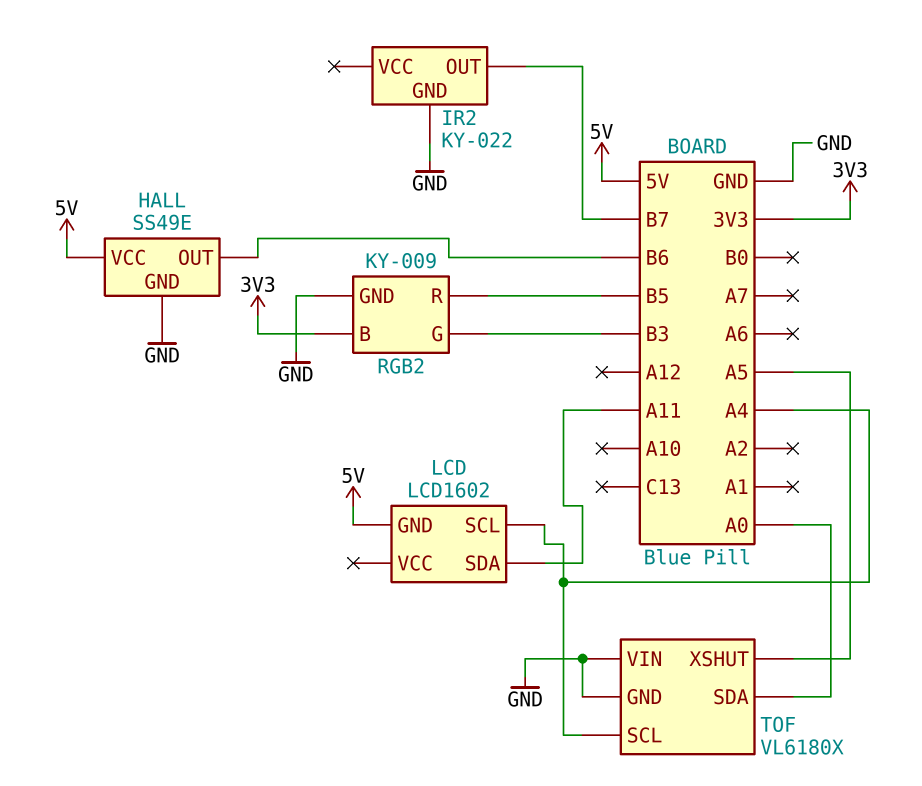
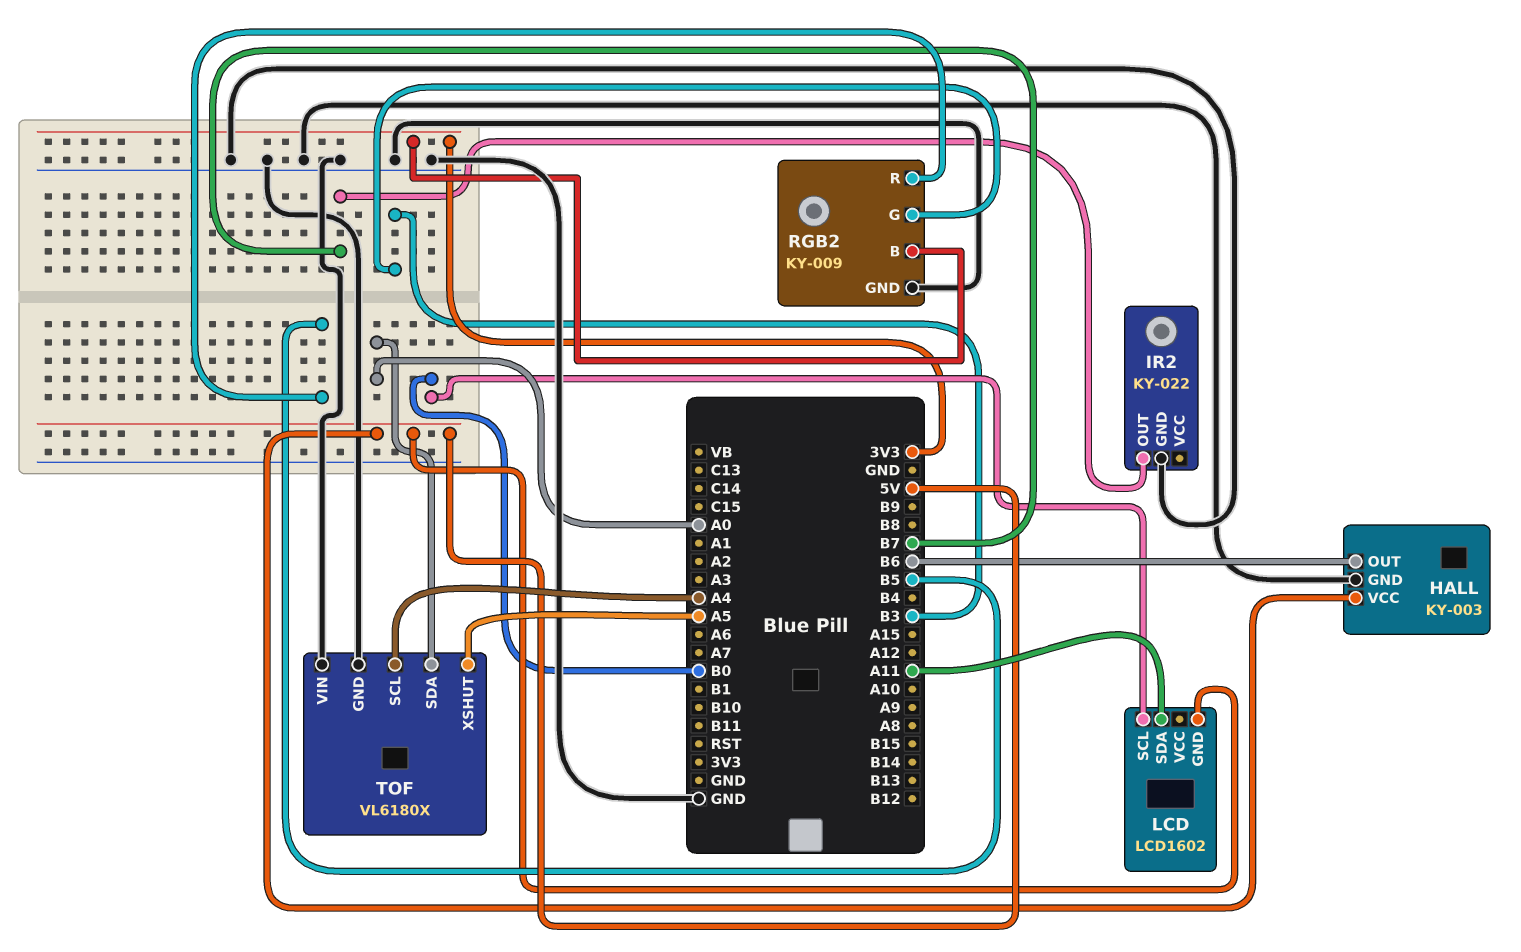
HALL: SS49E -> KY-003
LCD pin SCL: A4 -> B0

